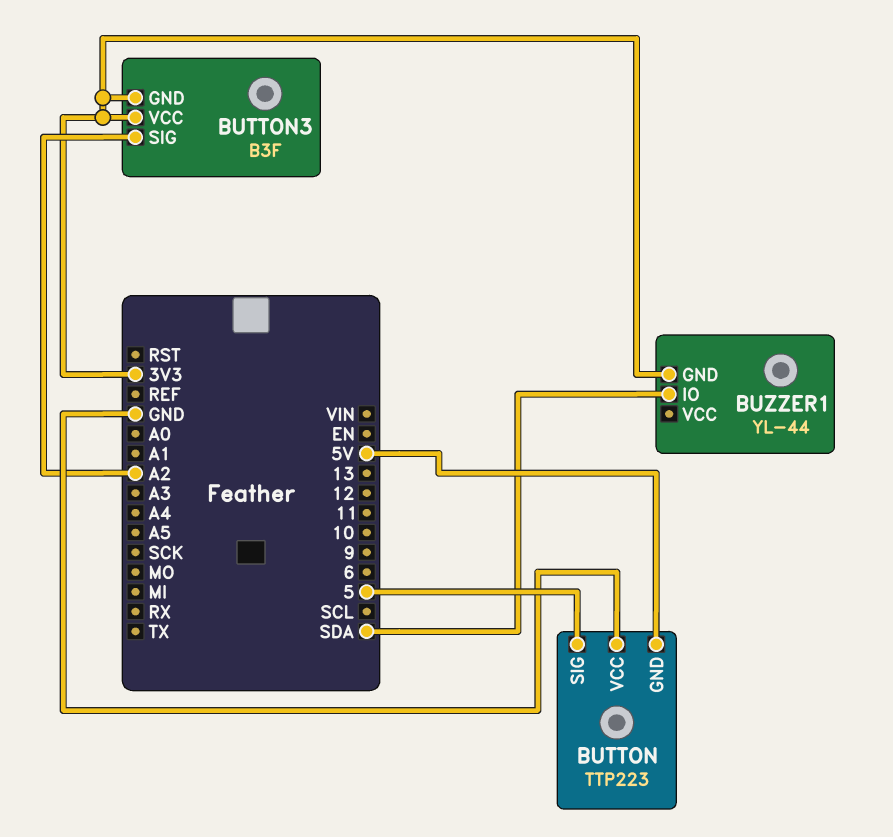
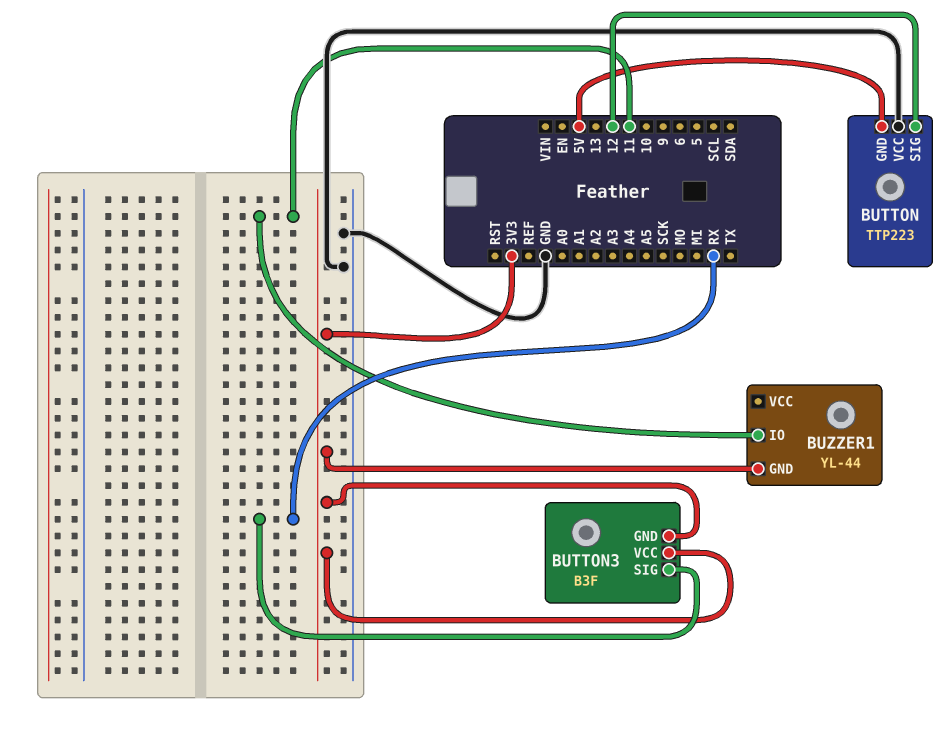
BUTTON pin SIG: 5 -> 12
BUTTON3 pin SIG: A2 -> RX
BUZZER1 pin IO: SDA -> 11

